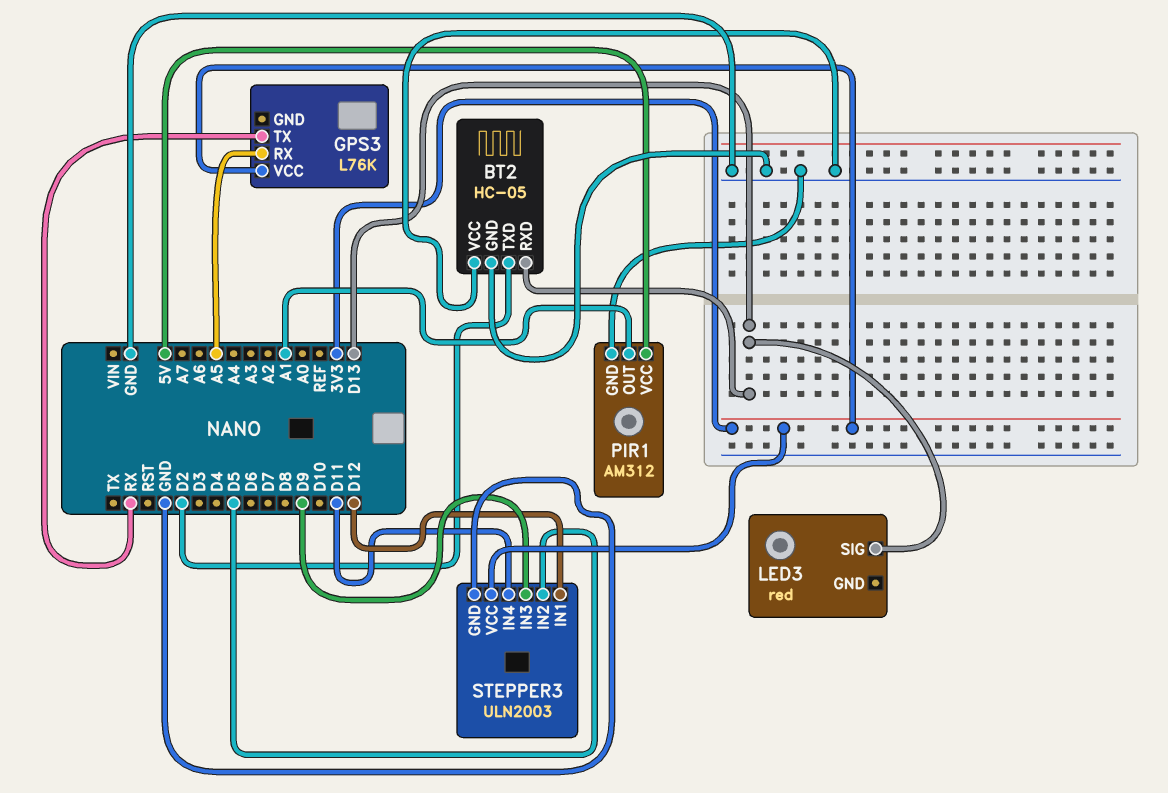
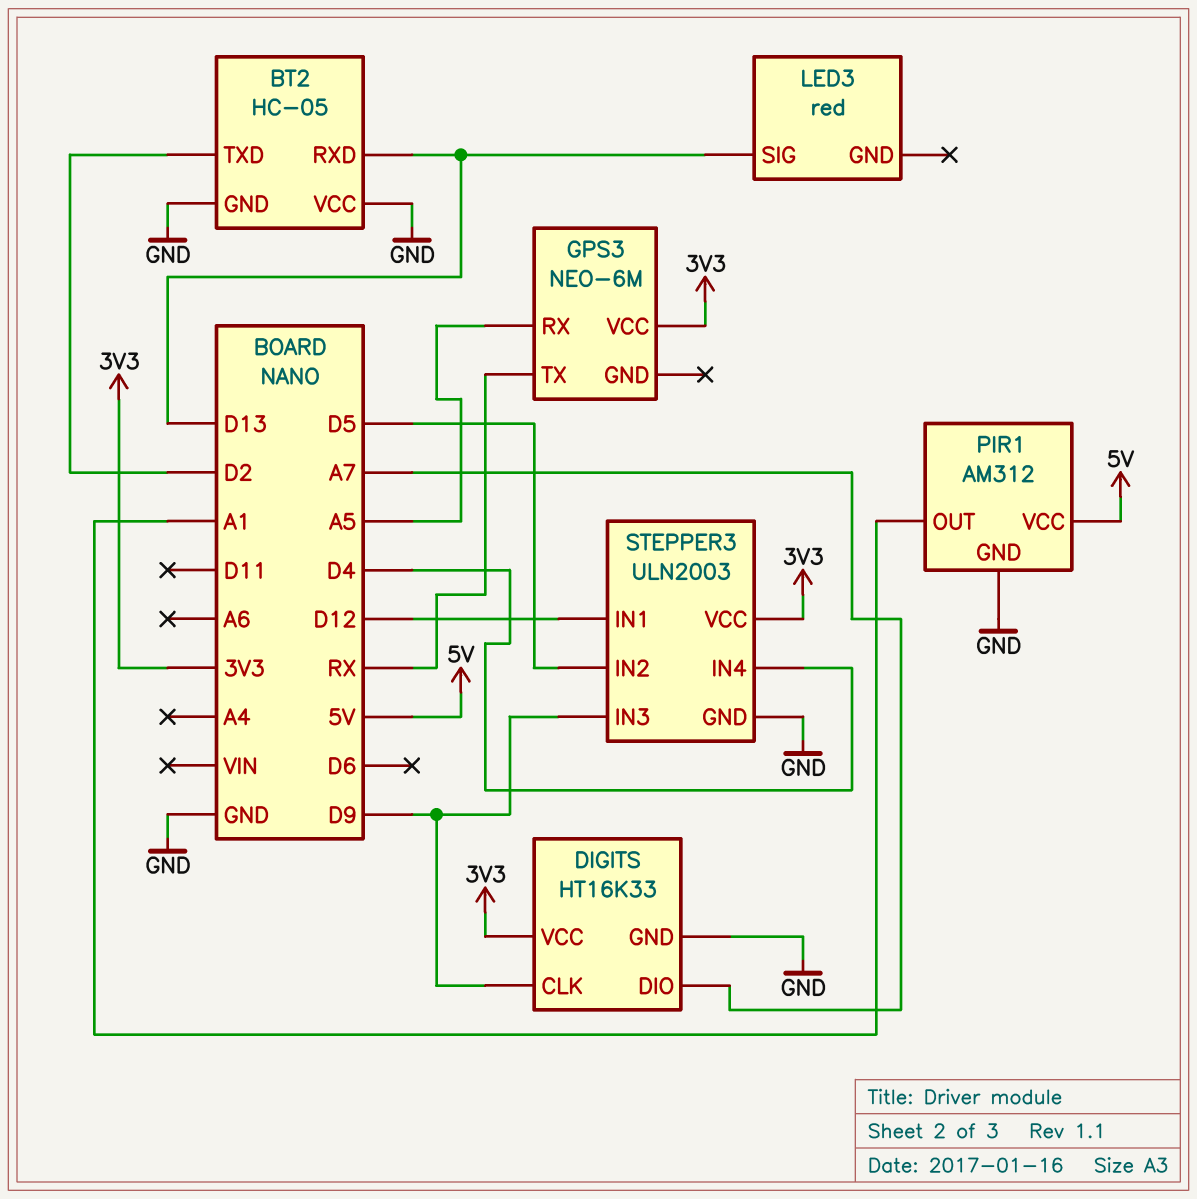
DIGITS: none -> HT16K33
DIGITS pin CLK: none -> D9
DIGITS pin DIO: none -> A7
DIGITS pin GND: none -> GND
DIGITS pin VCC: none -> 3V3
GPS3: L76K -> NEO-6M
STEPPER3 pin IN4: D11 -> D4

